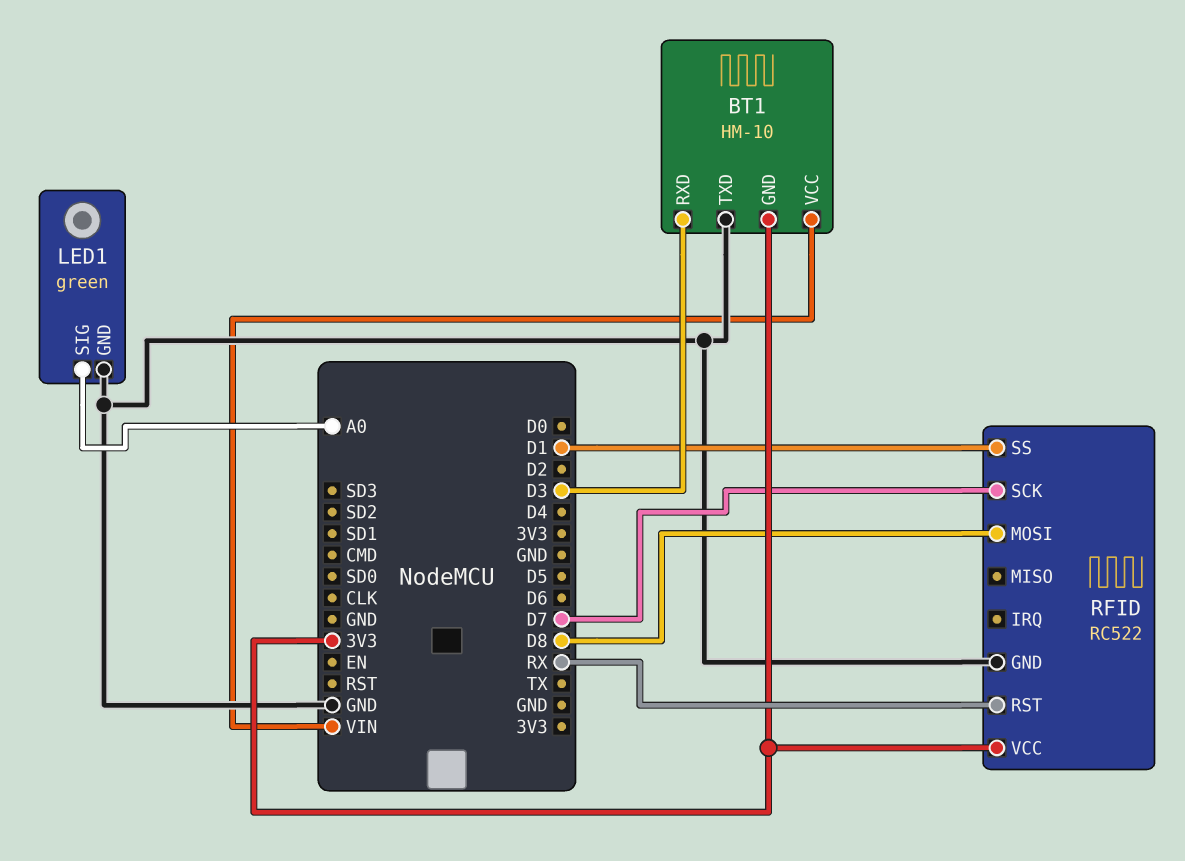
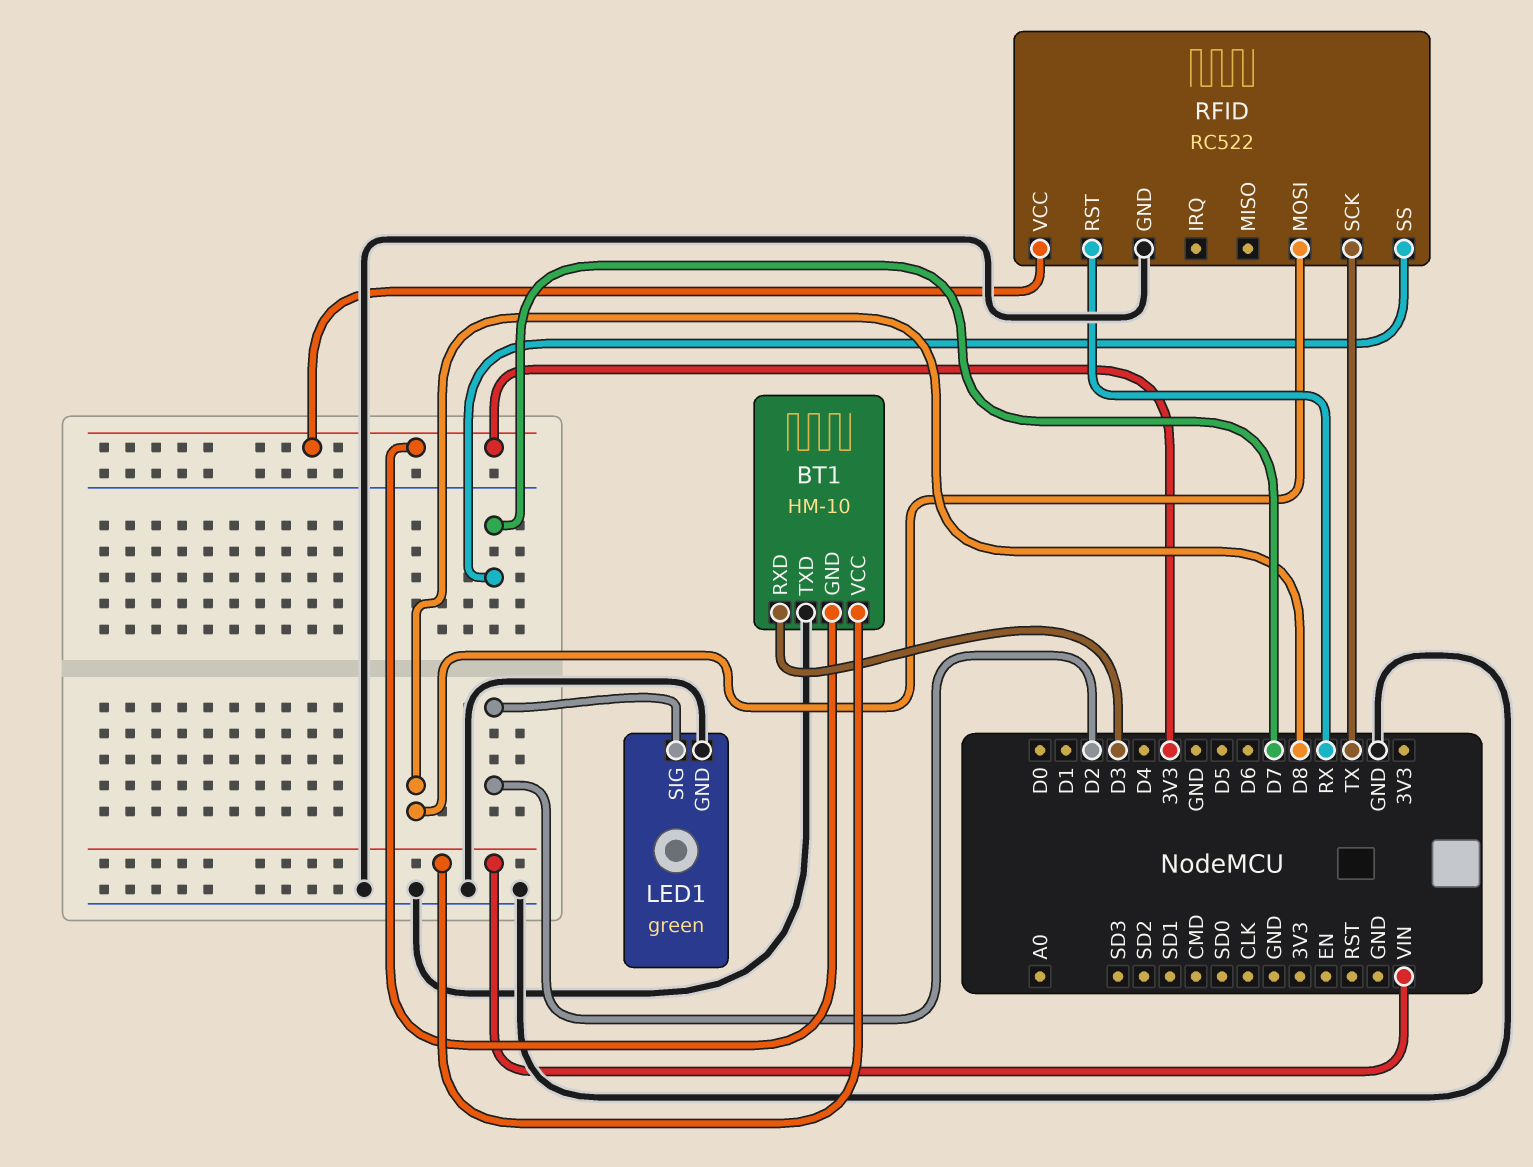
LED1 pin SIG: A0 -> D2
RFID pin SCK: D7 -> TX
RFID pin SS: D1 -> D7

